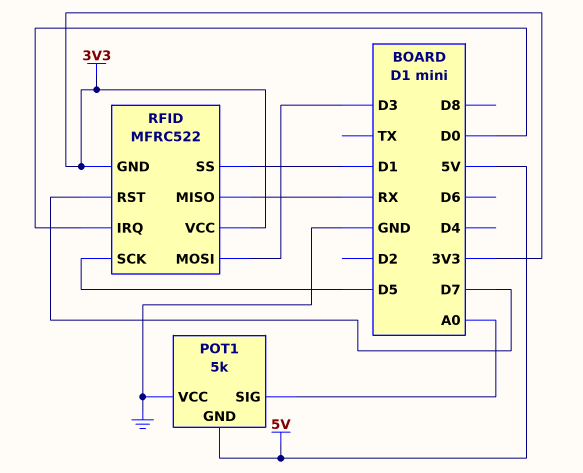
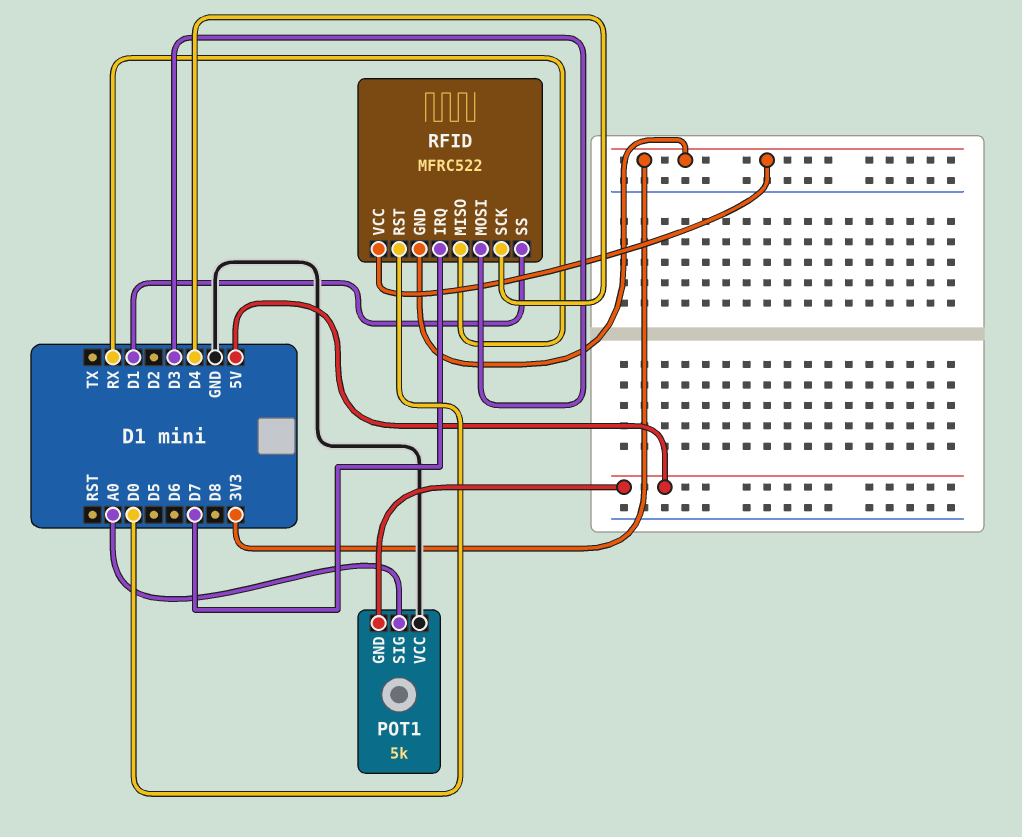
RFID pin IRQ: D0 -> D7
RFID pin RST: D7 -> D0
RFID pin SCK: D5 -> D4

